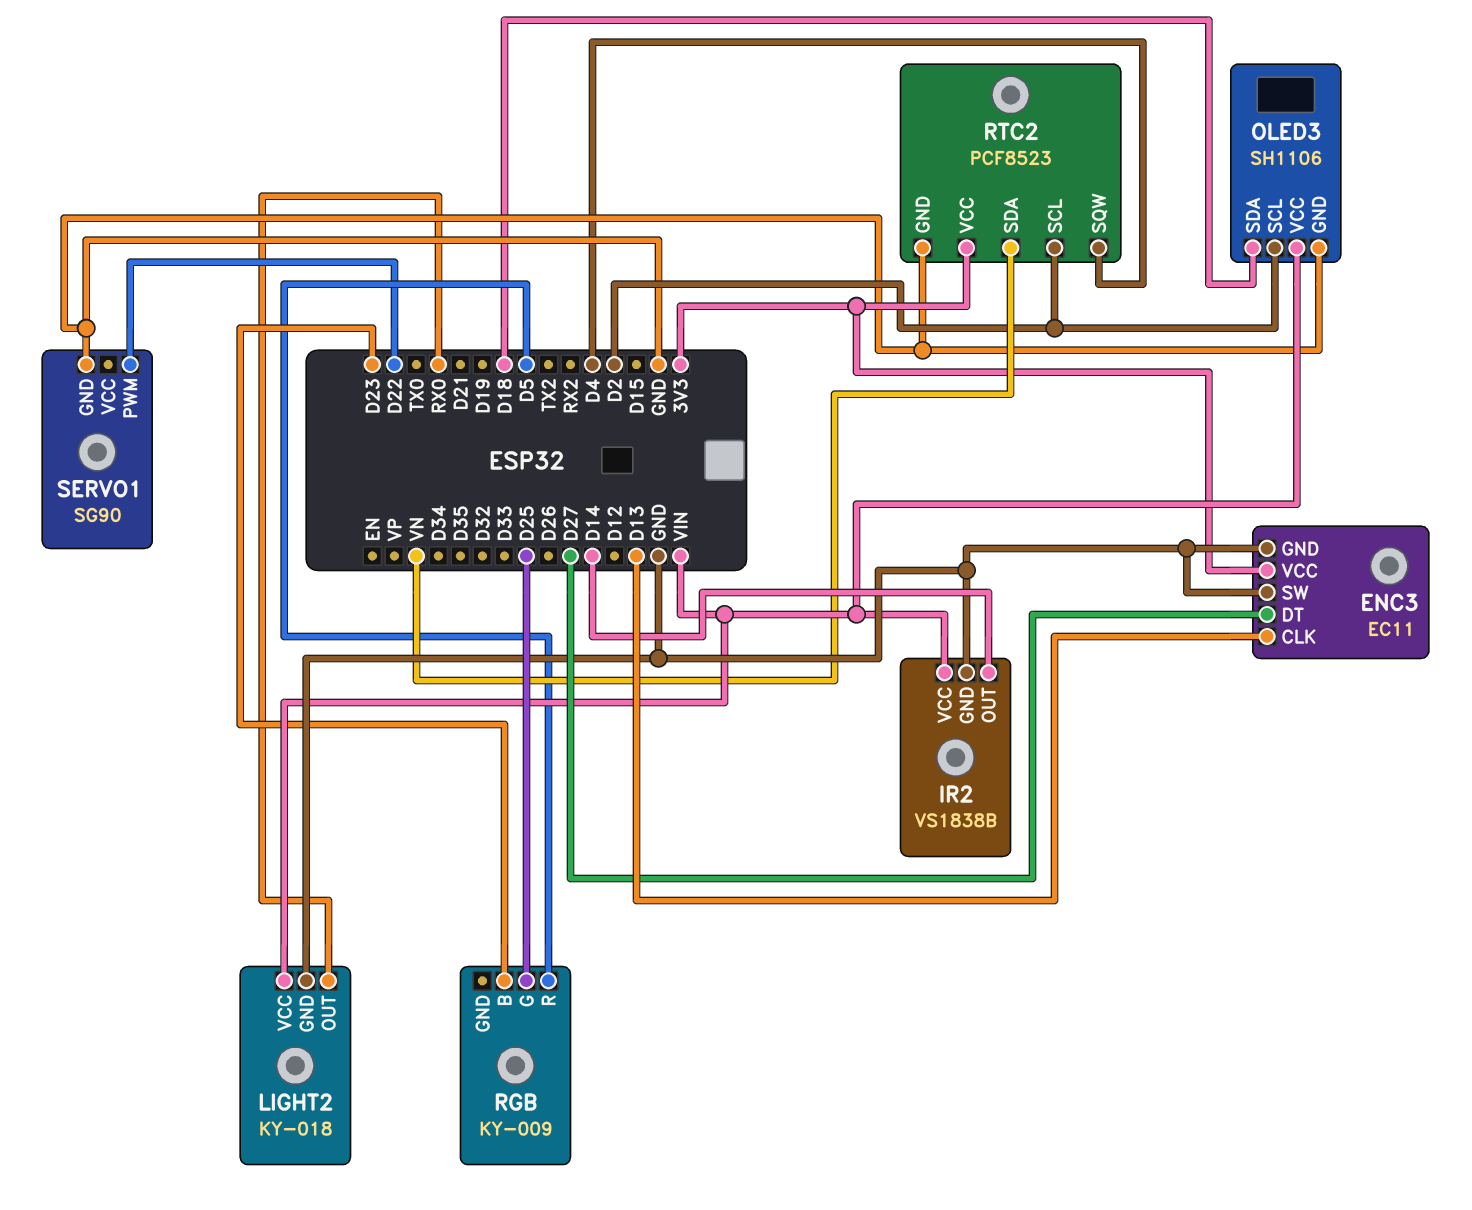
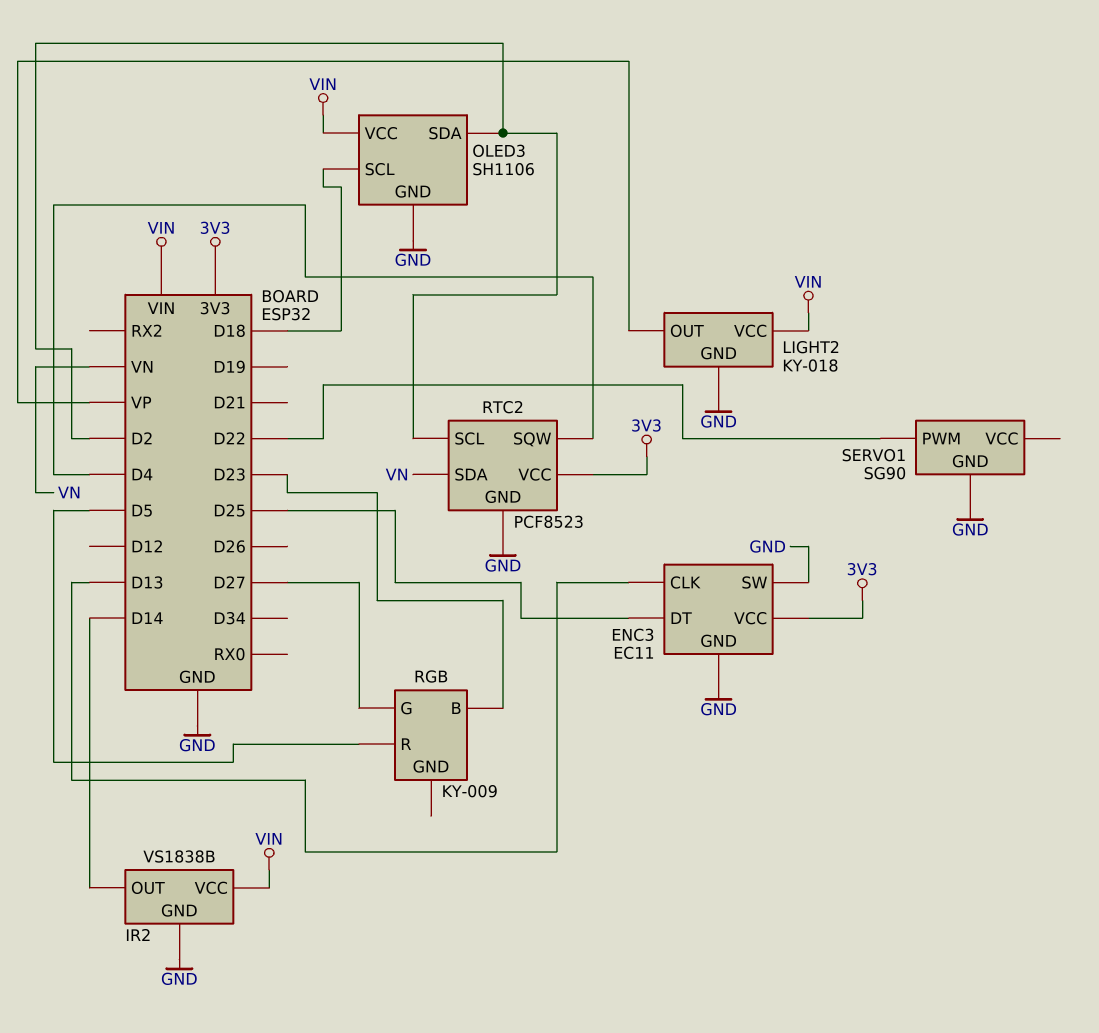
ENC3 pin DT: D27 -> D25
LIGHT2 pin OUT: RX0 -> VP
OLED3 pin SCL: D2 -> D18
OLED3 pin SDA: D18 -> D2
RGB pin G: D25 -> D27

